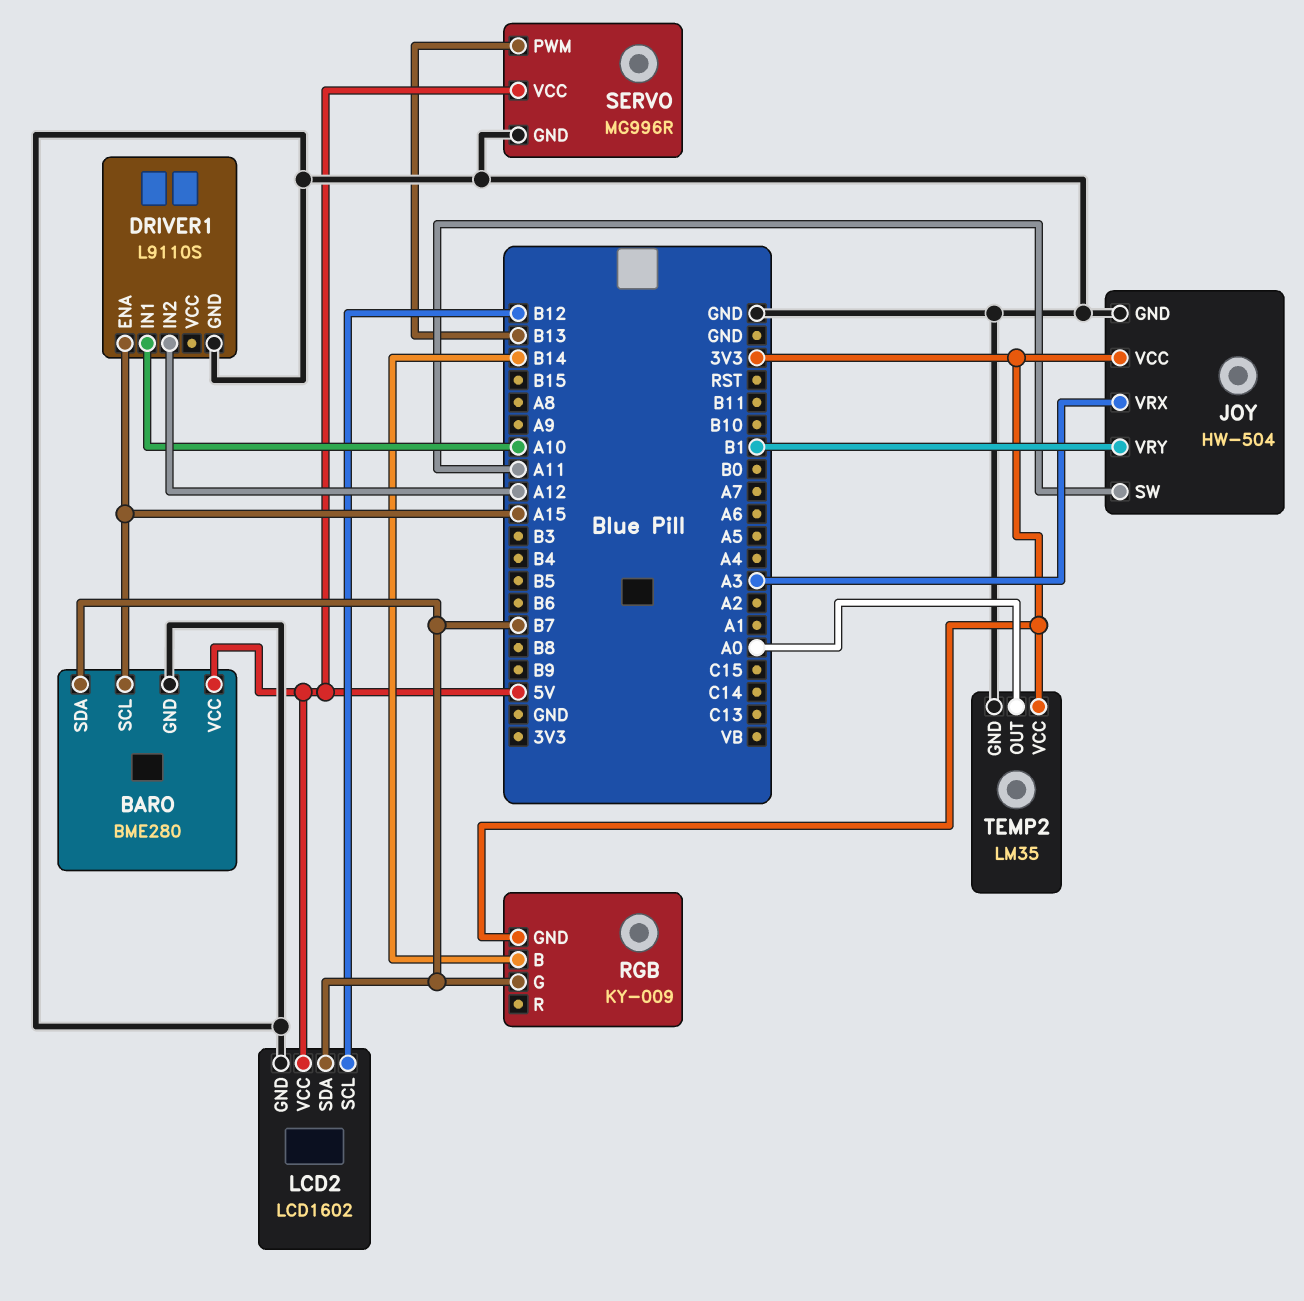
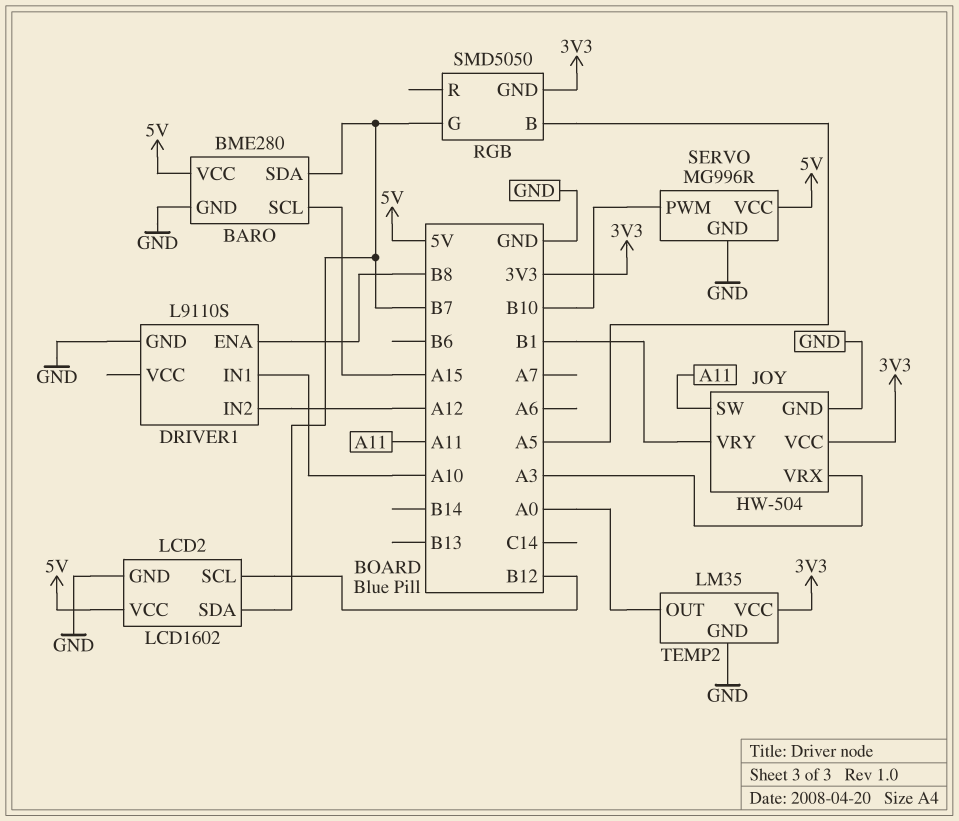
DRIVER1 pin ENA: A15 -> B8
RGB: KY-009 -> SMD5050
RGB pin B: B14 -> A5
SERVO pin PWM: B13 -> B10

